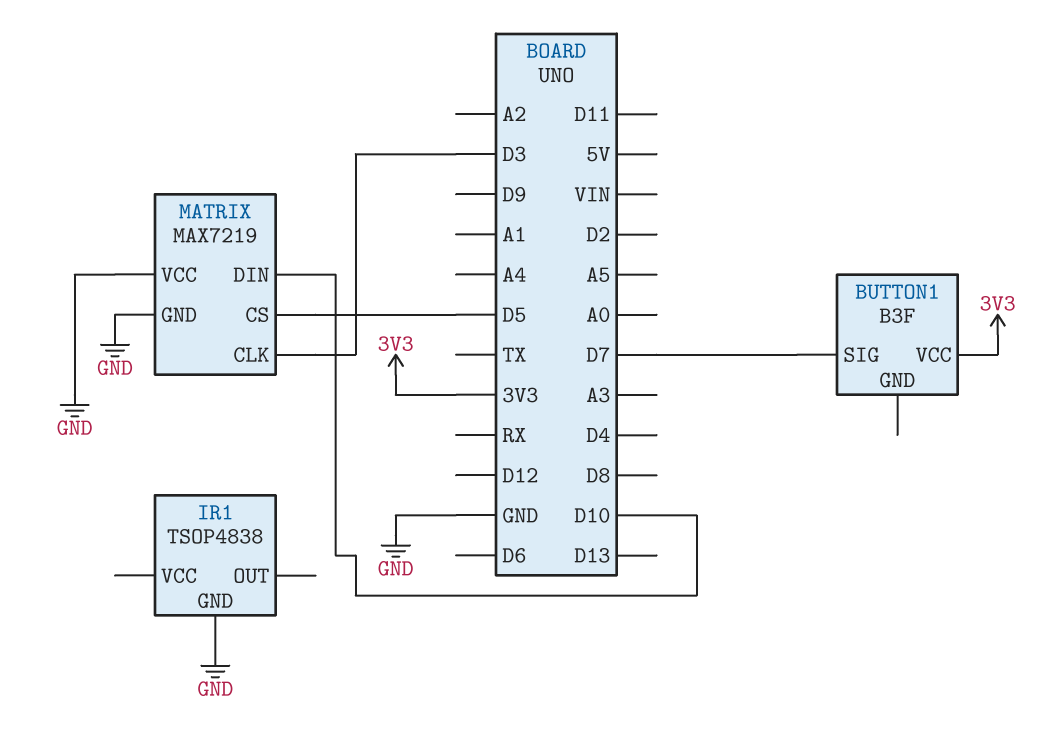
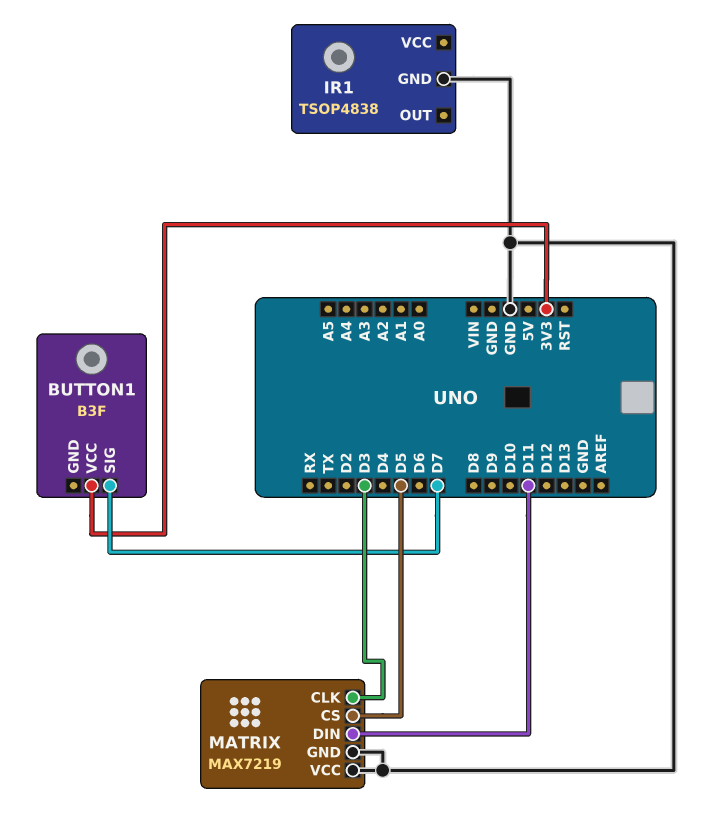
MATRIX pin DIN: D10 -> D11

